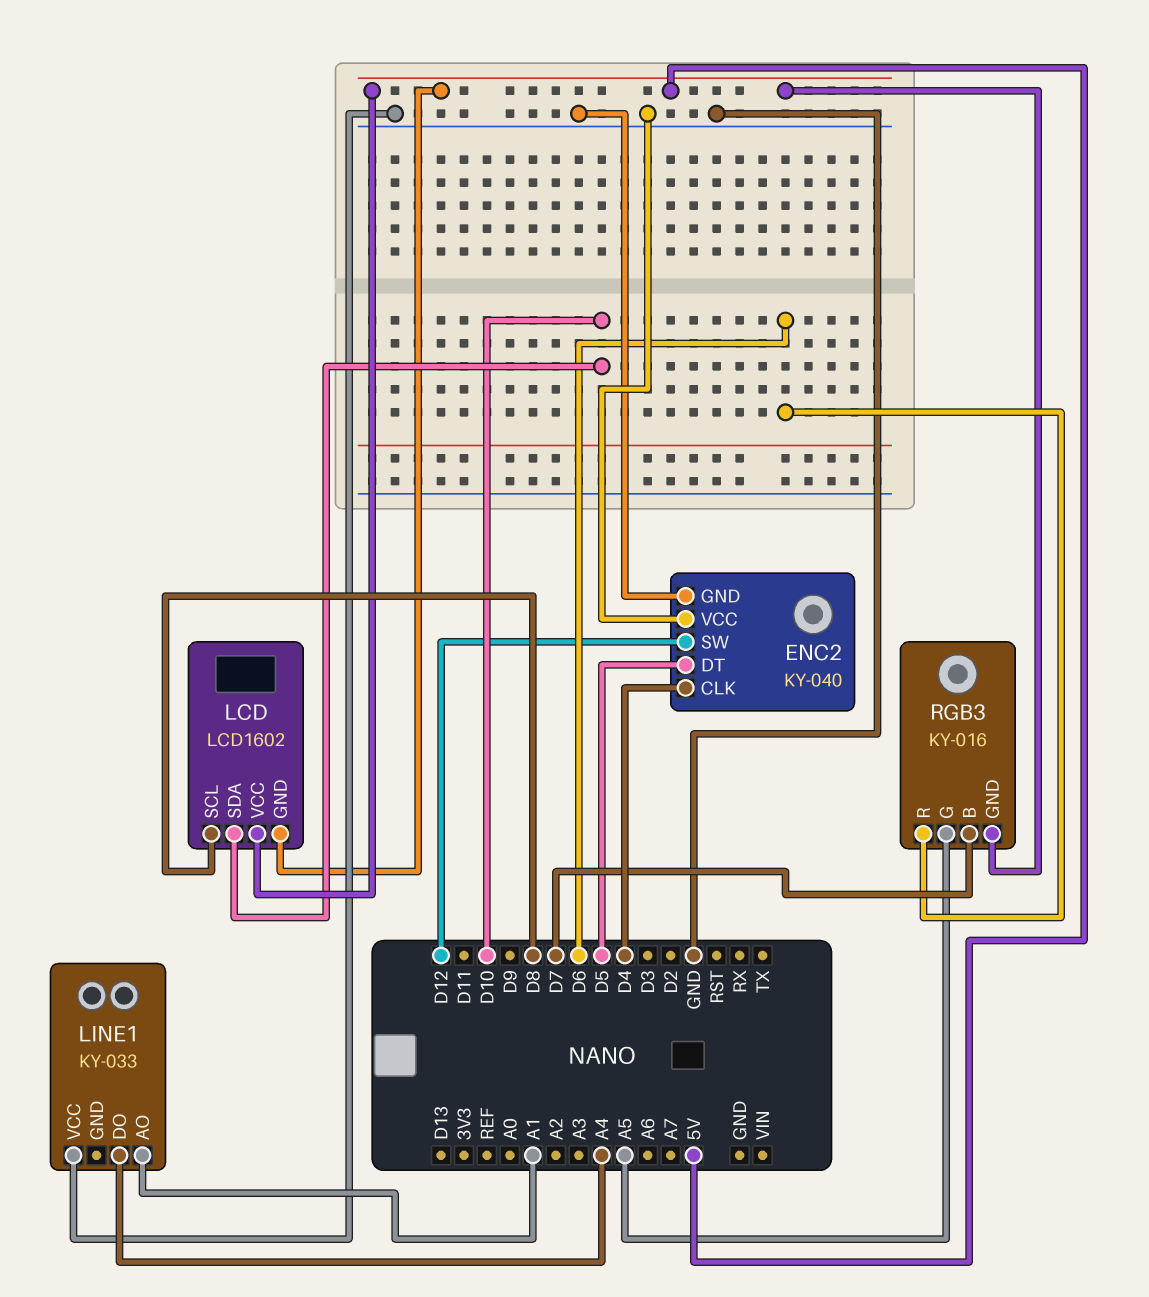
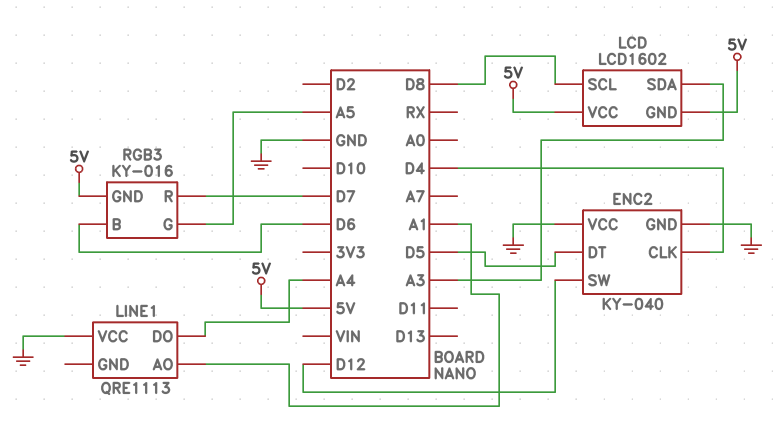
LCD pin SDA: D10 -> A3
LINE1: KY-033 -> QRE1113
RGB3 pin B: D7 -> D6
RGB3 pin R: D6 -> D7

